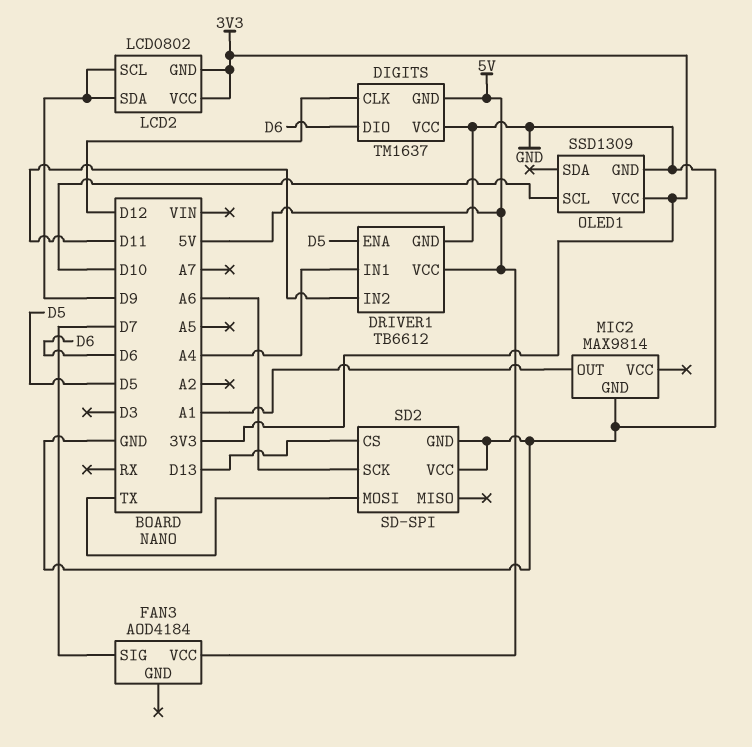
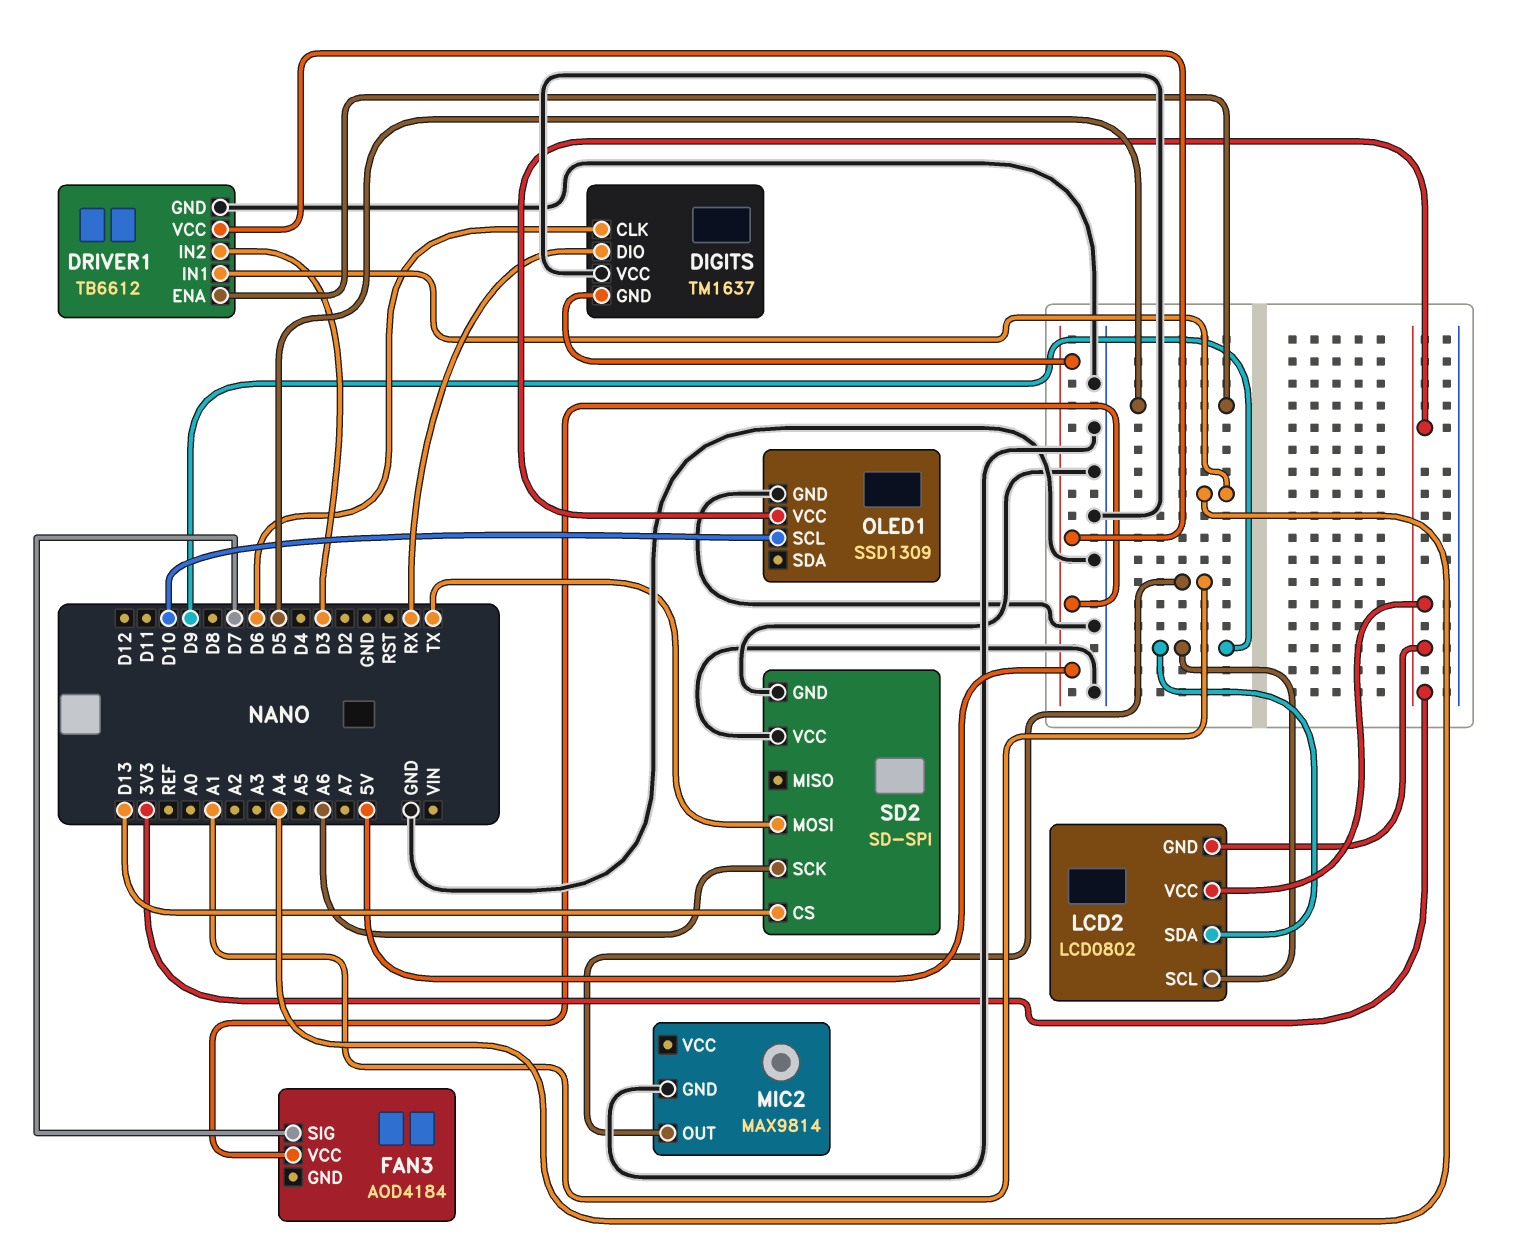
DIGITS pin CLK: D12 -> D6
DIGITS pin DIO: D6 -> RX
DRIVER1 pin IN2: D11 -> D3

